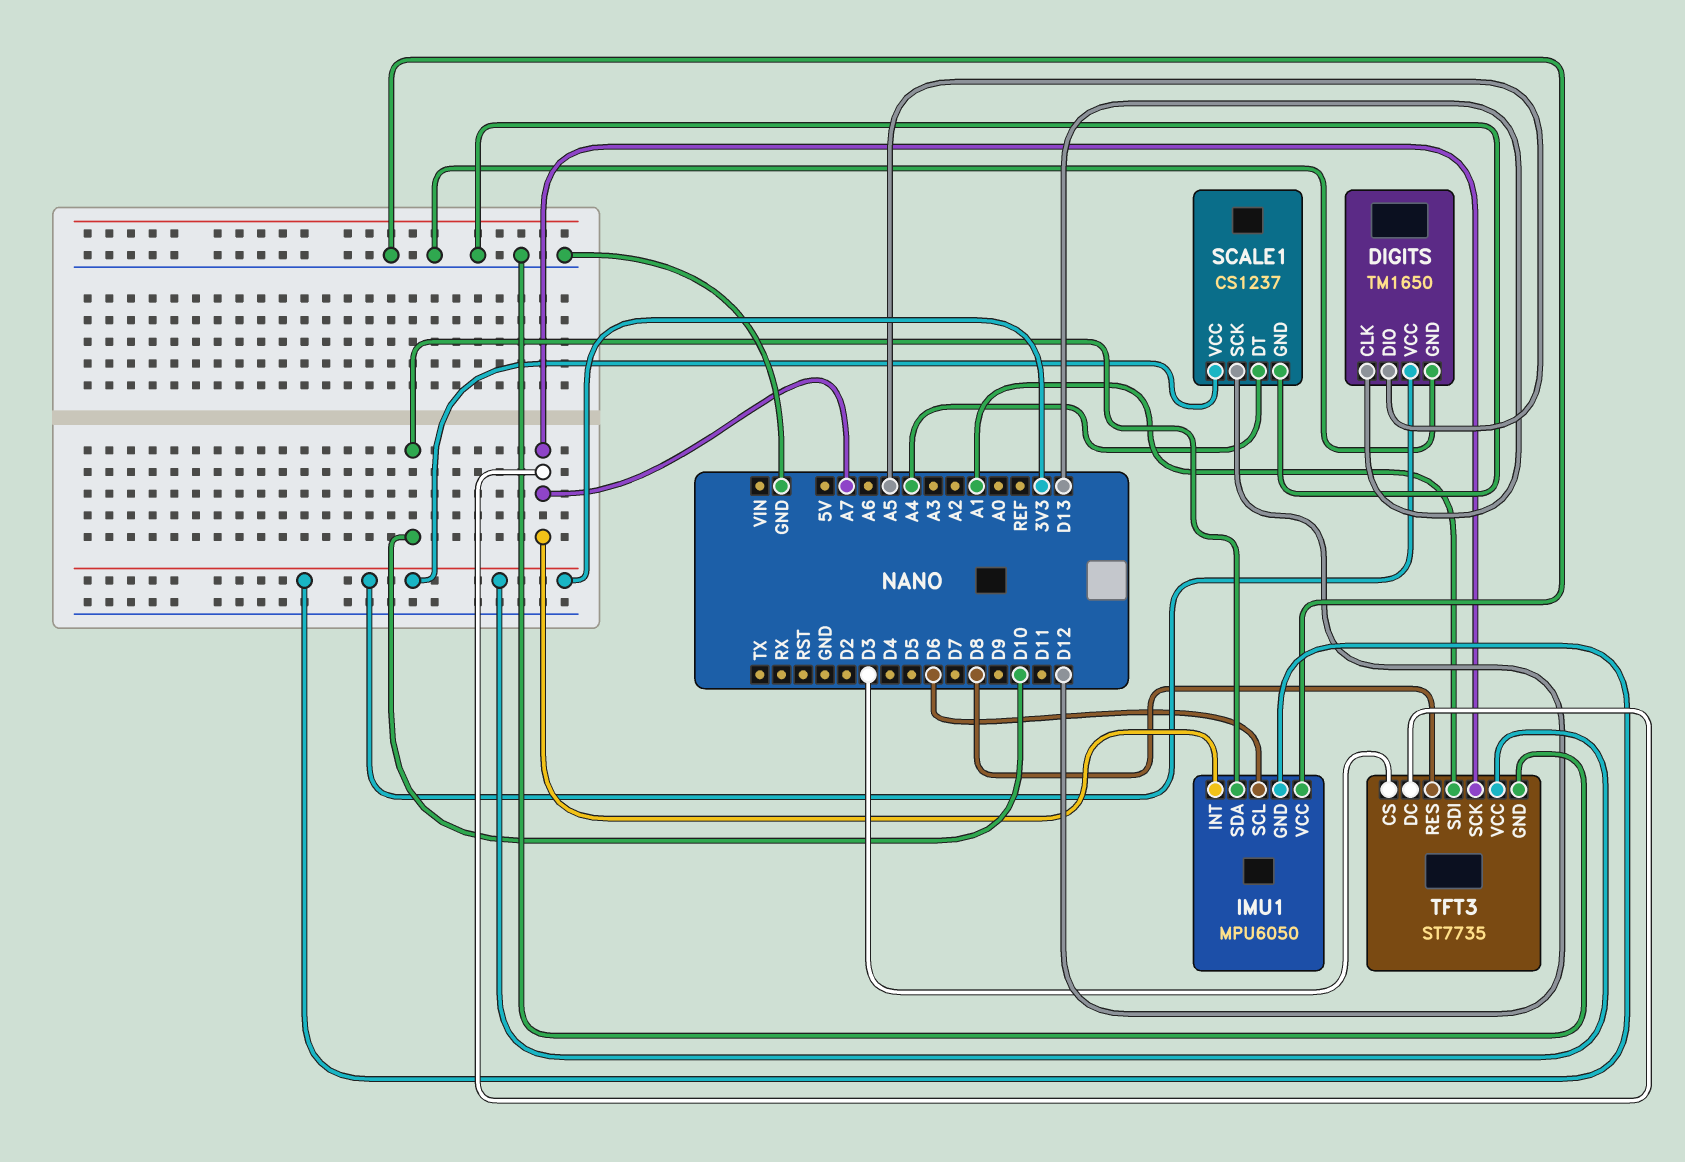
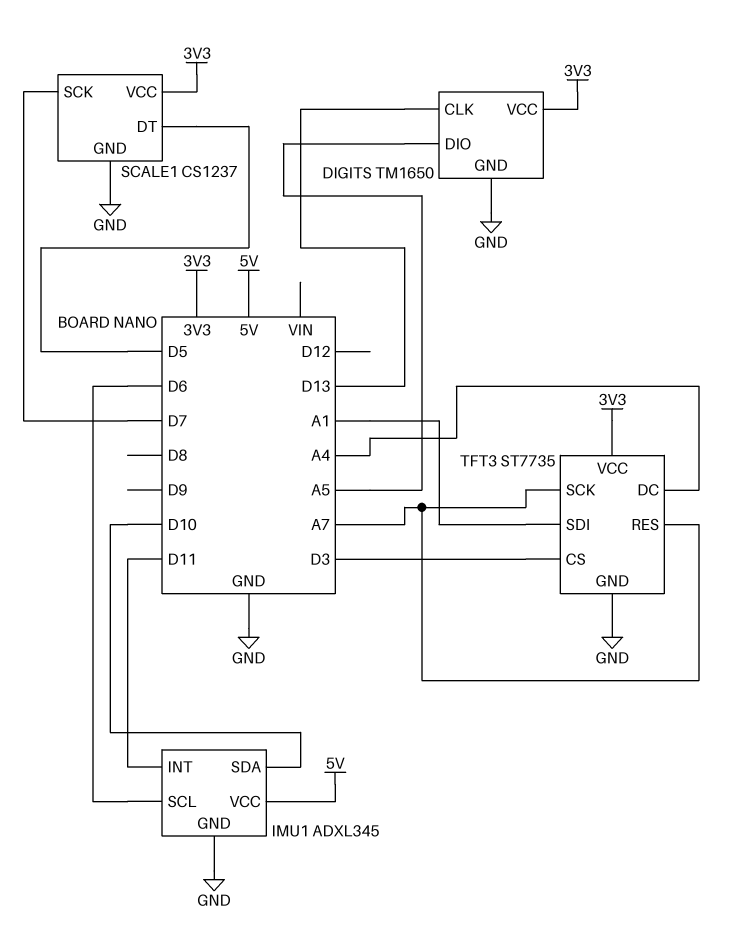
IMU1: MPU6050 -> ADXL345
IMU1 pin GND: 3V3 -> GND
IMU1 pin INT: A7 -> D11
IMU1 pin VCC: GND -> 5V
SCALE1 pin DT: A4 -> D5
SCALE1 pin SCK: D12 -> D7
TFT3 pin DC: A7 -> A4
TFT3 pin RES: D8 -> A7

